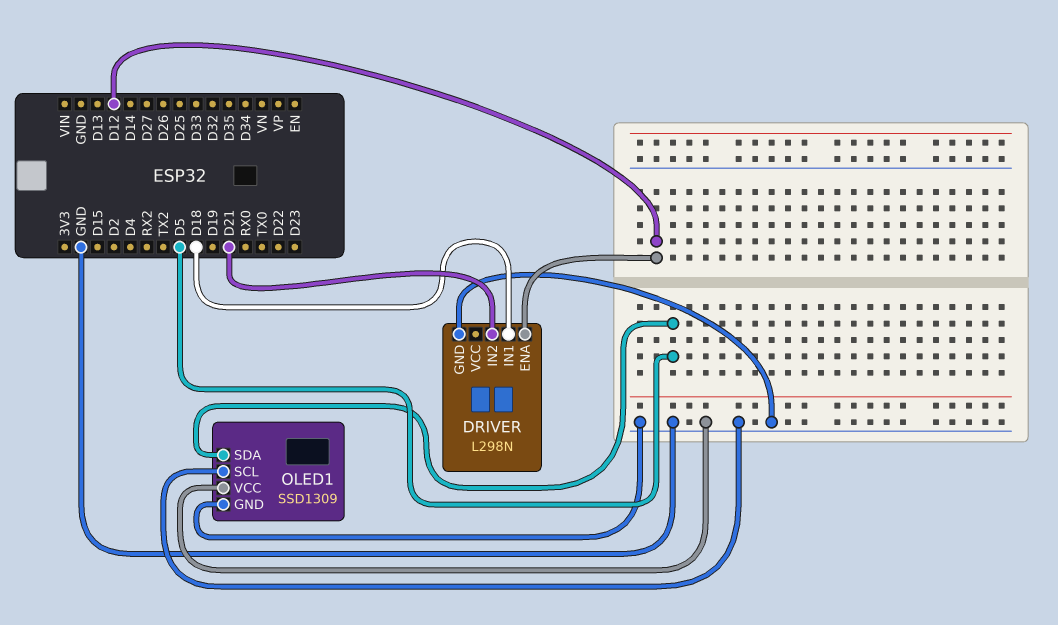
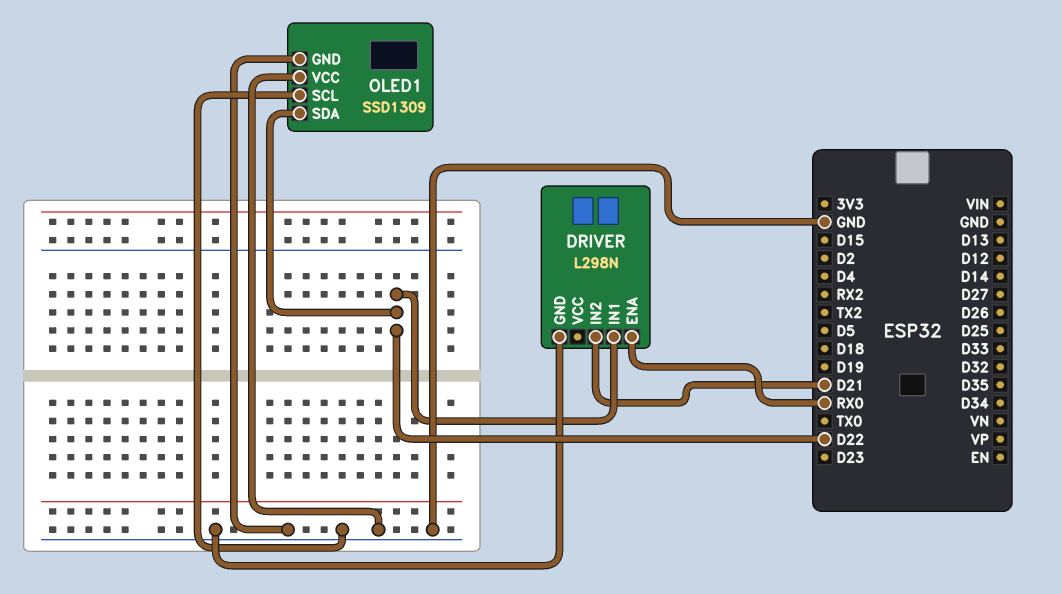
DRIVER pin ENA: D12 -> RX0
DRIVER pin IN1: D18 -> D22
OLED1 pin SDA: D5 -> D22

